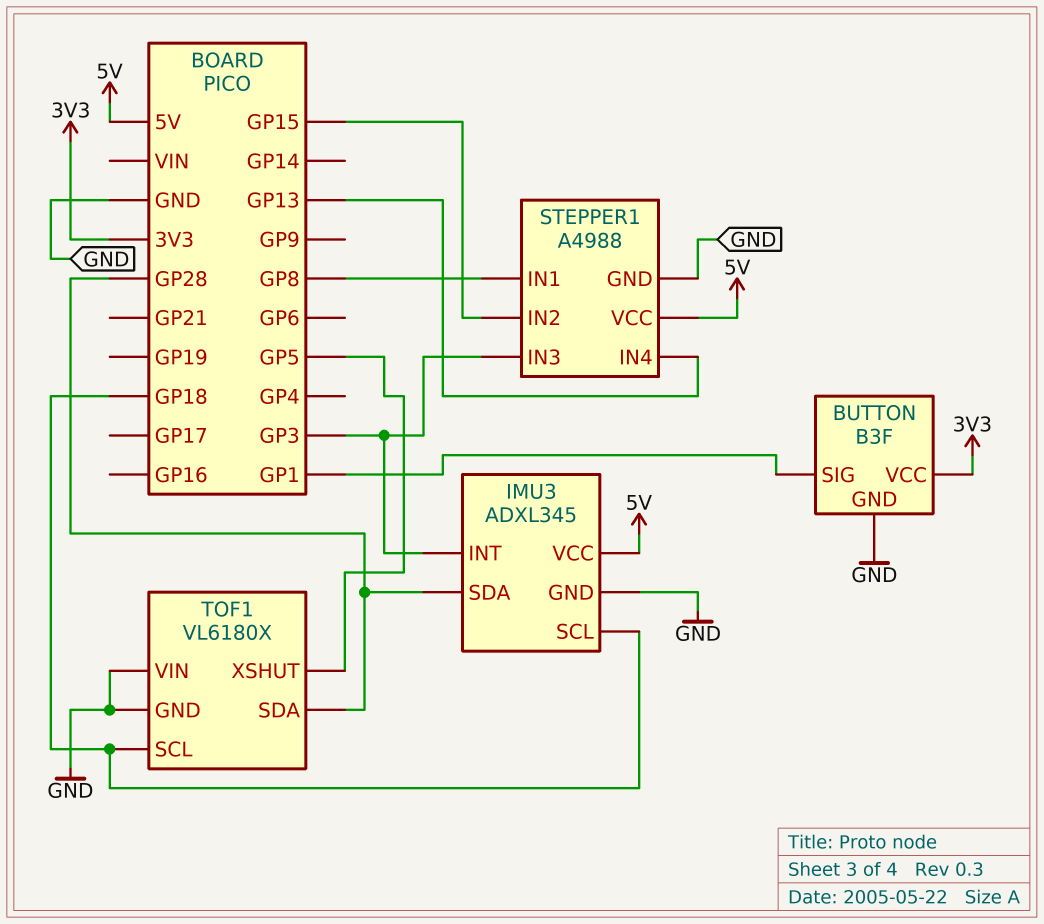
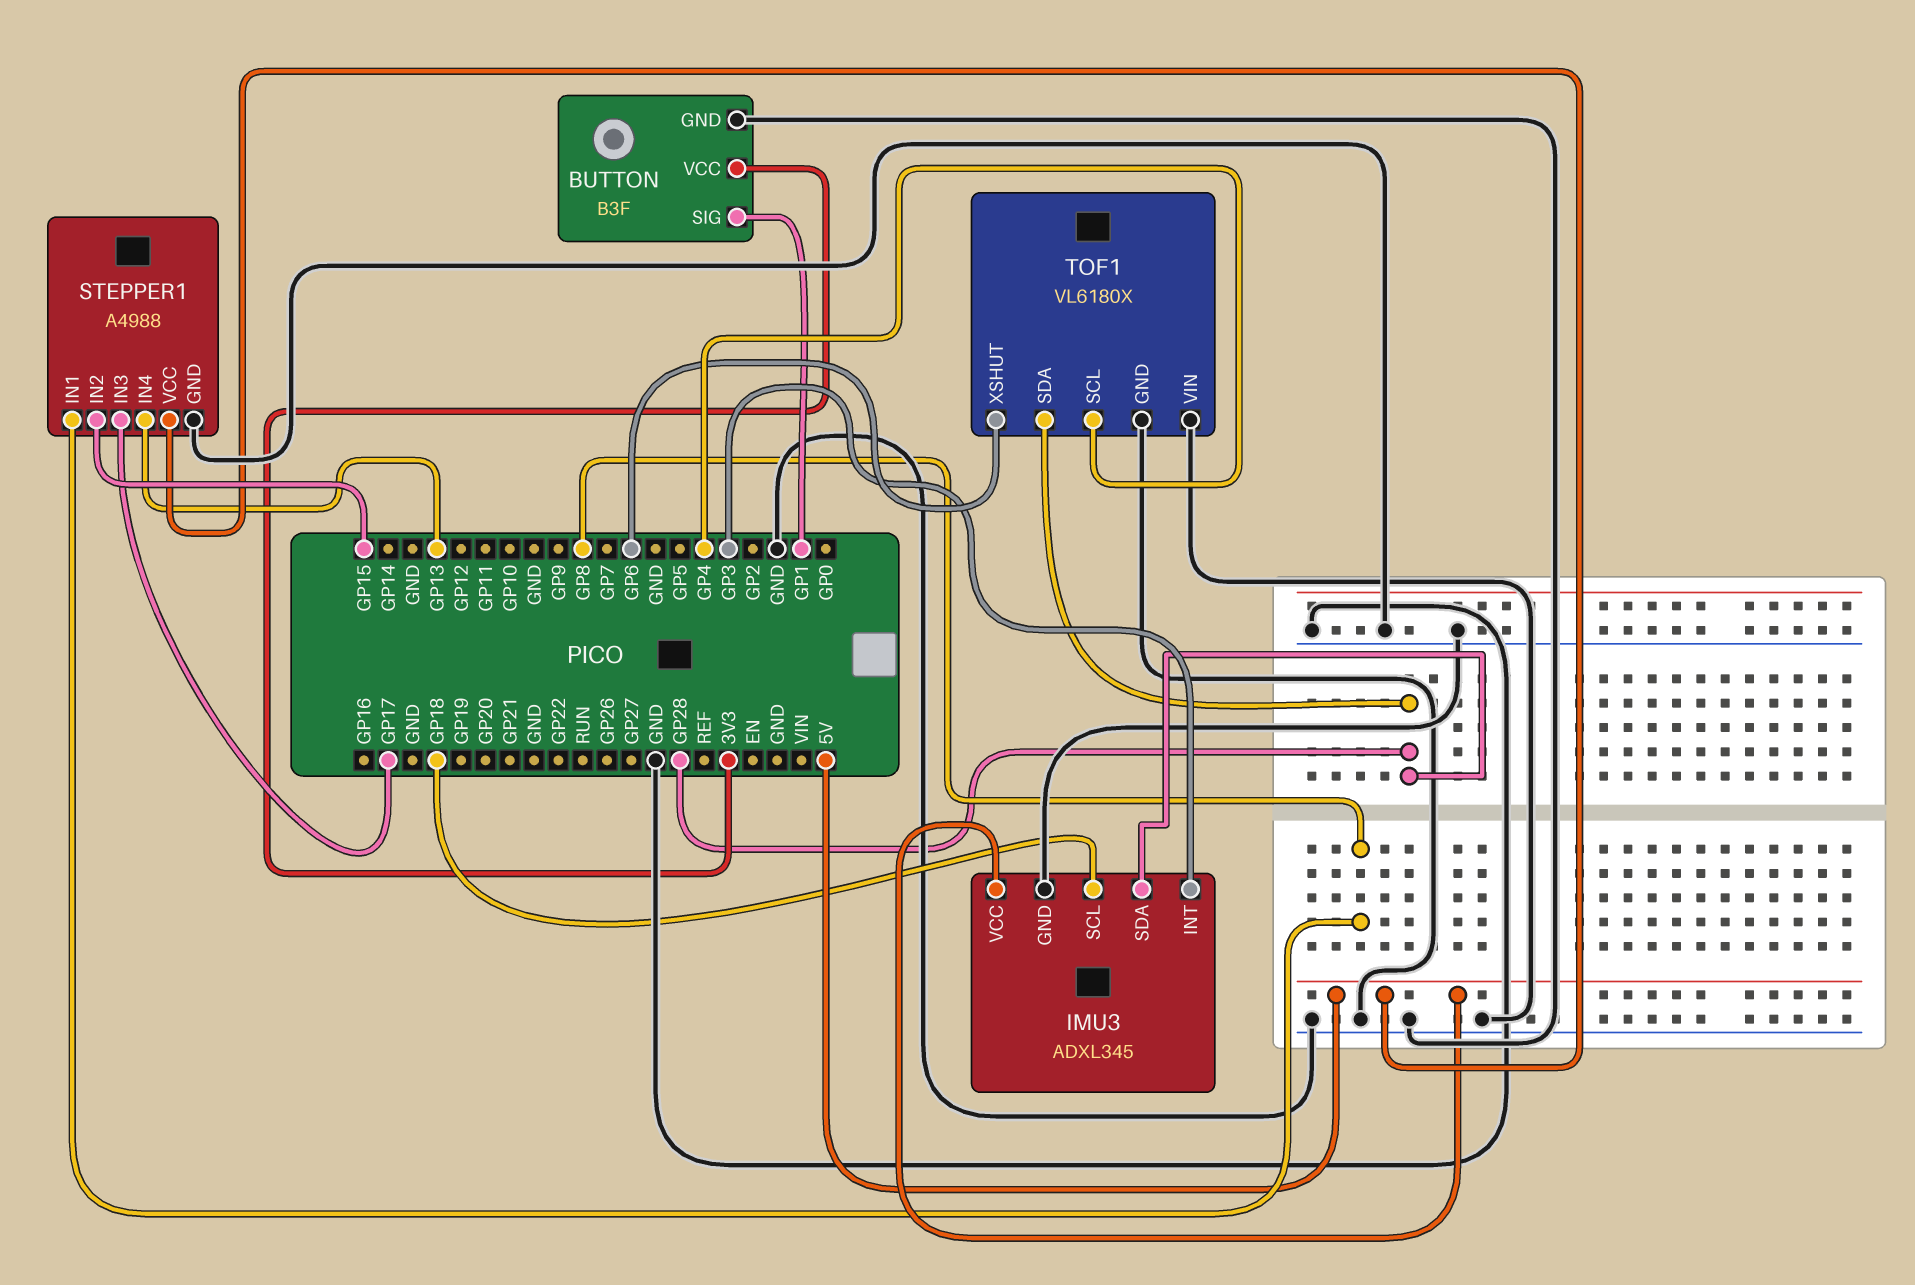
STEPPER1 pin IN3: GP3 -> GP17
TOF1 pin SCL: GP18 -> GP4
TOF1 pin XSHUT: GP5 -> GP6

